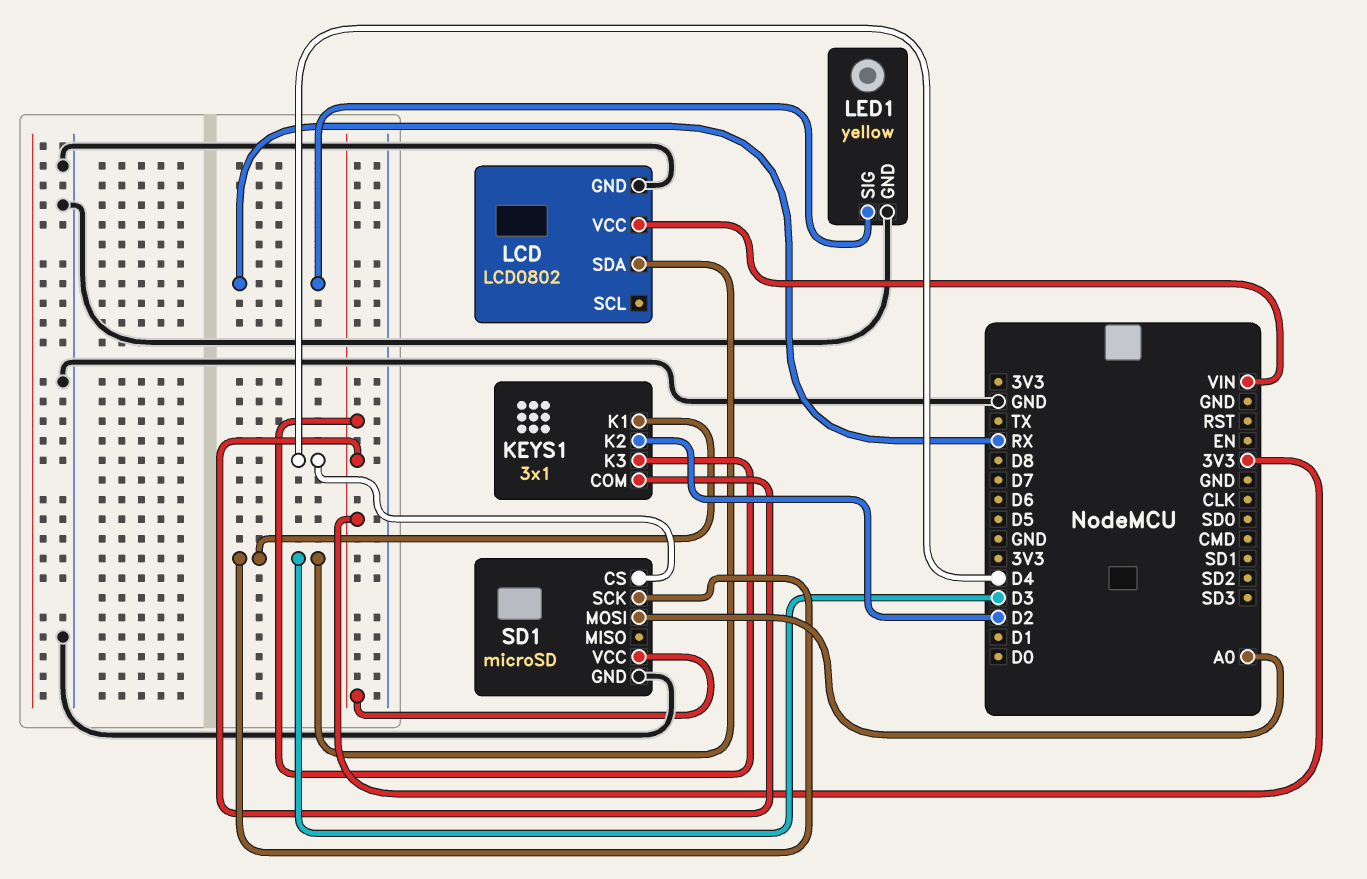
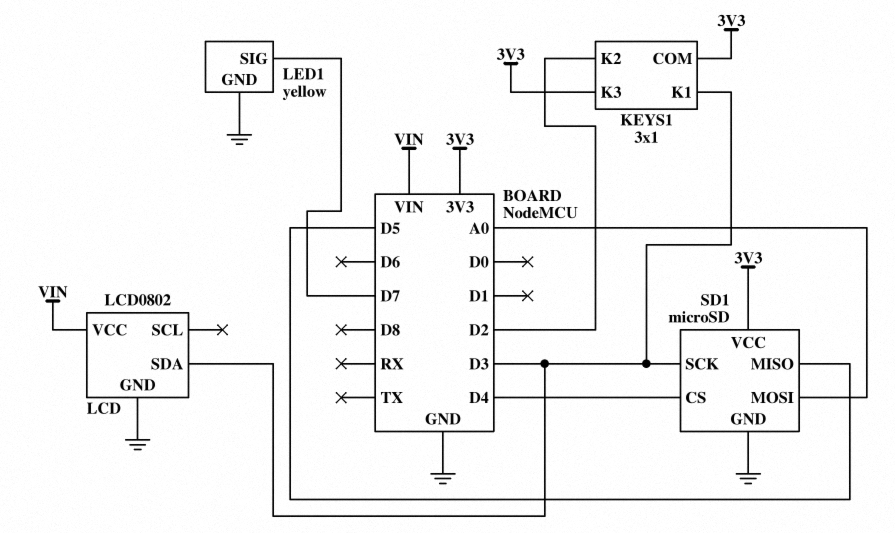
LED1 pin SIG: RX -> D7
SD1 pin MISO: none -> D5

